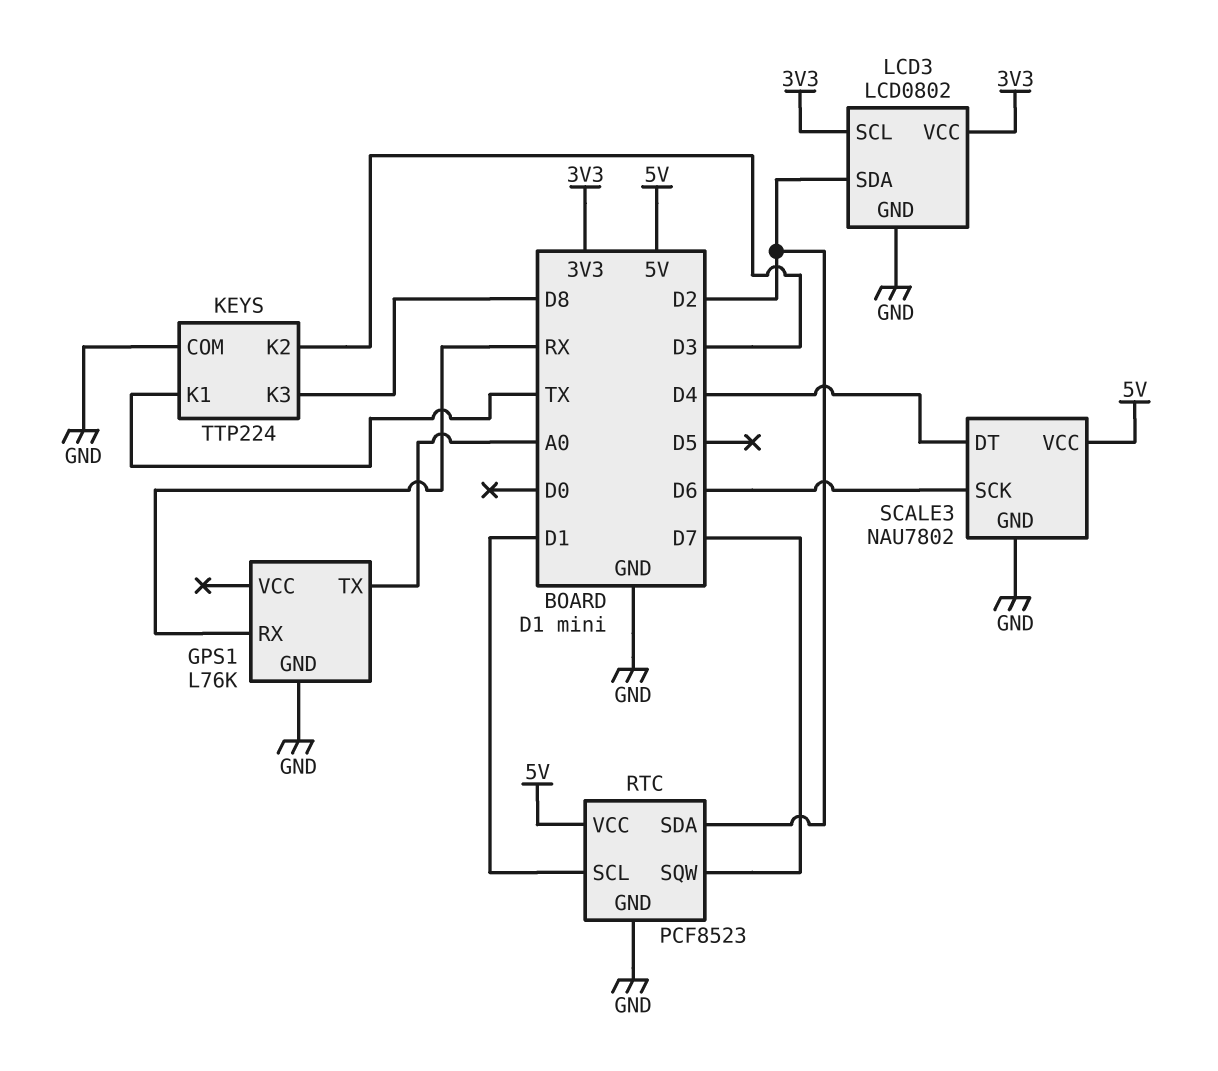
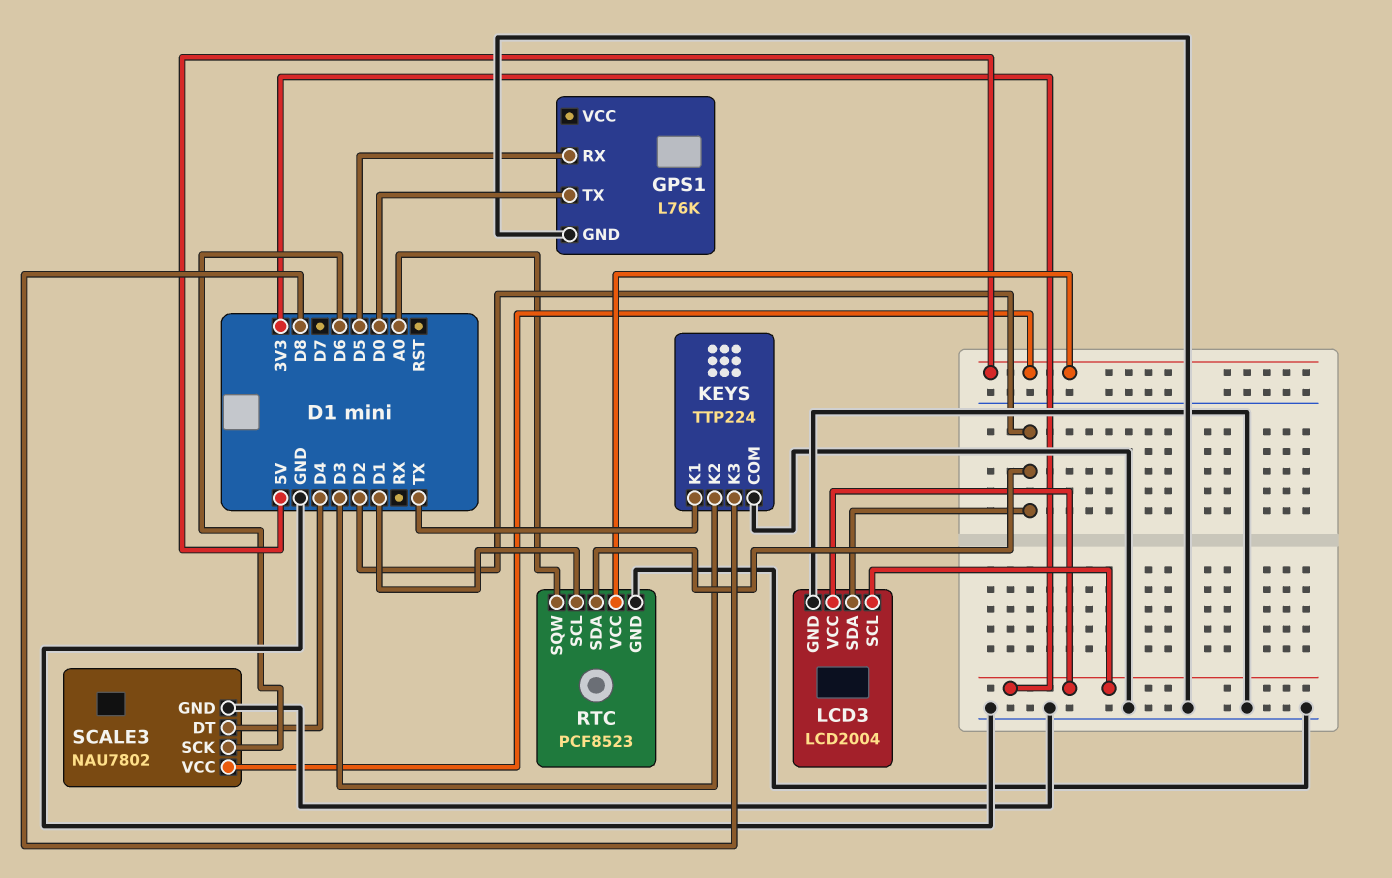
GPS1 pin RX: RX -> D5
GPS1 pin TX: A0 -> D0
LCD3: LCD0802 -> LCD2004
RTC pin SQW: D7 -> A0

